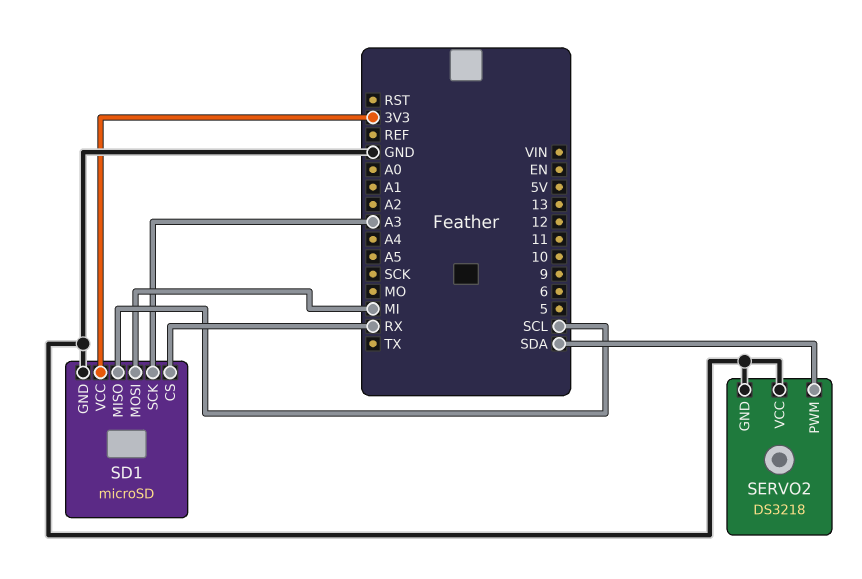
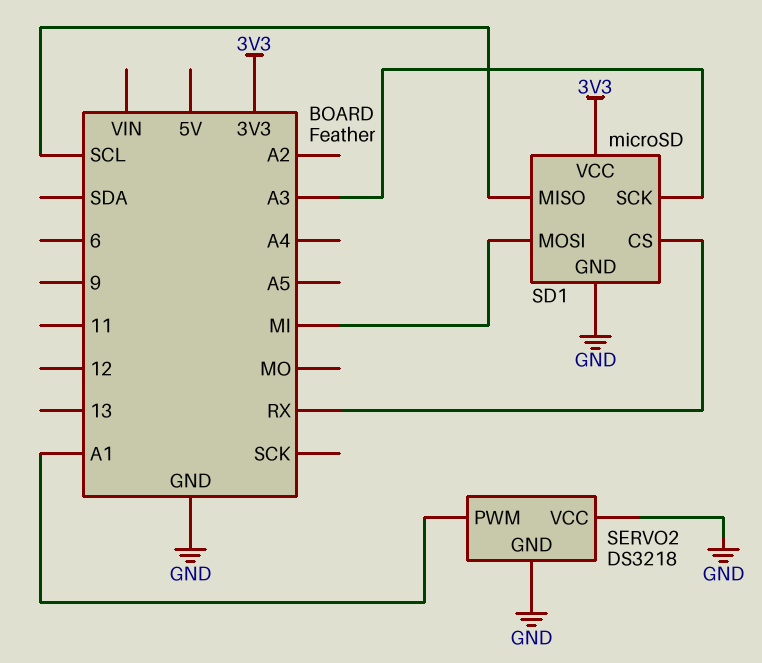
SERVO2 pin PWM: SDA -> A1

